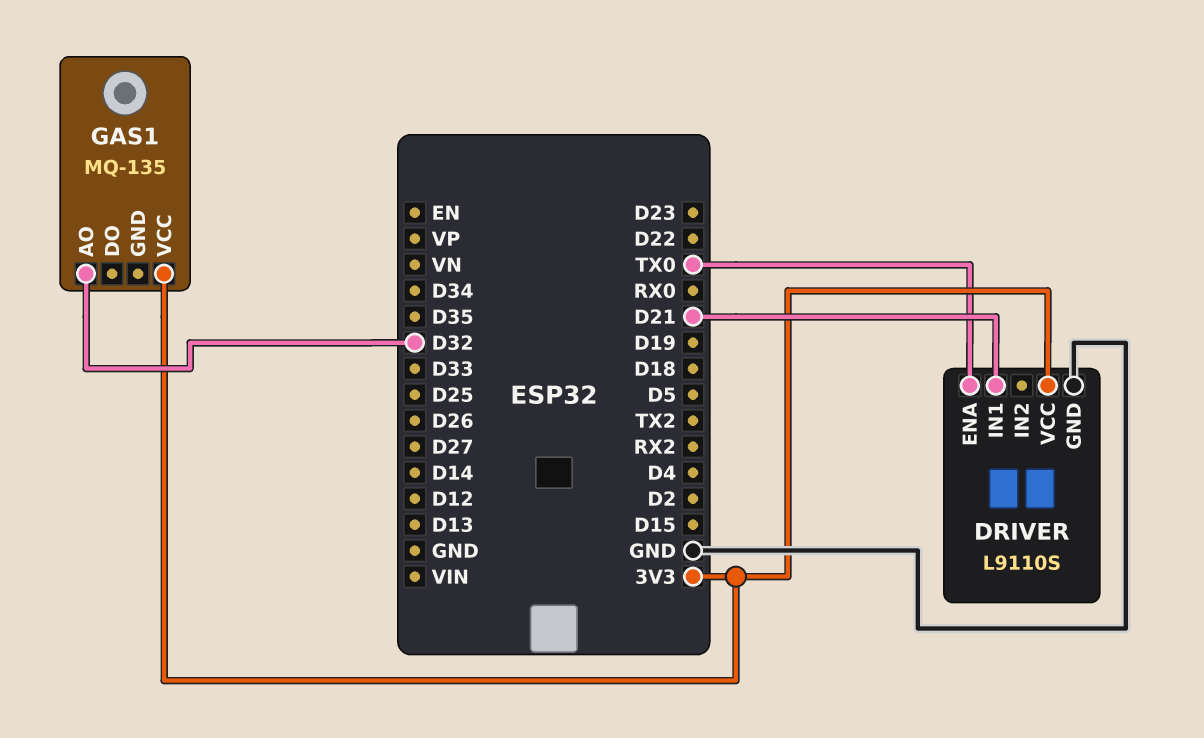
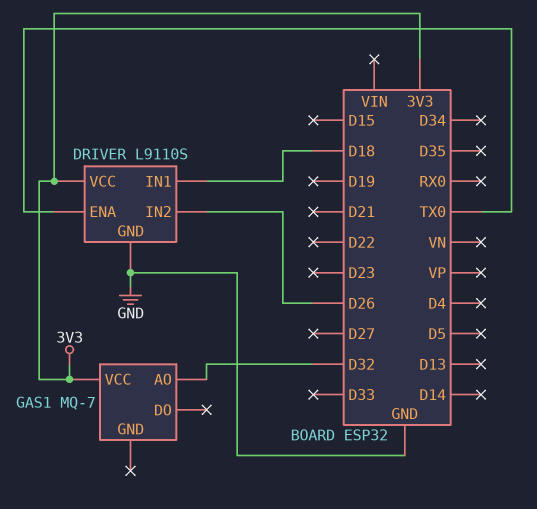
DRIVER pin IN1: D21 -> D18
DRIVER pin IN2: none -> D26
GAS1: MQ-135 -> MQ-7

